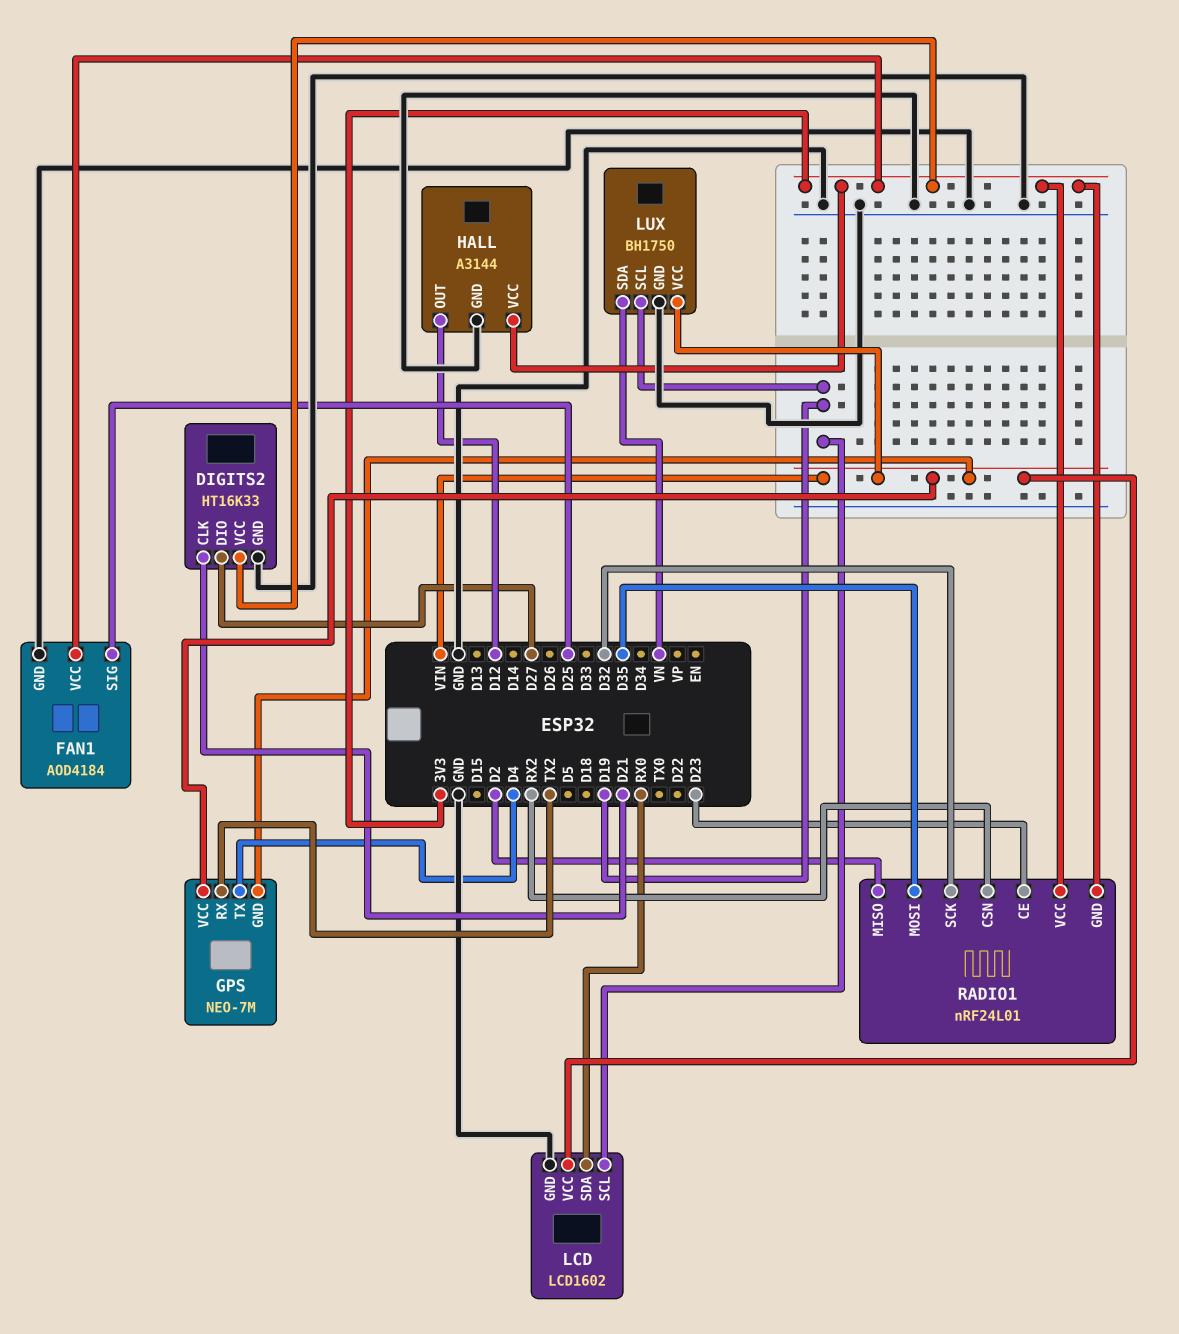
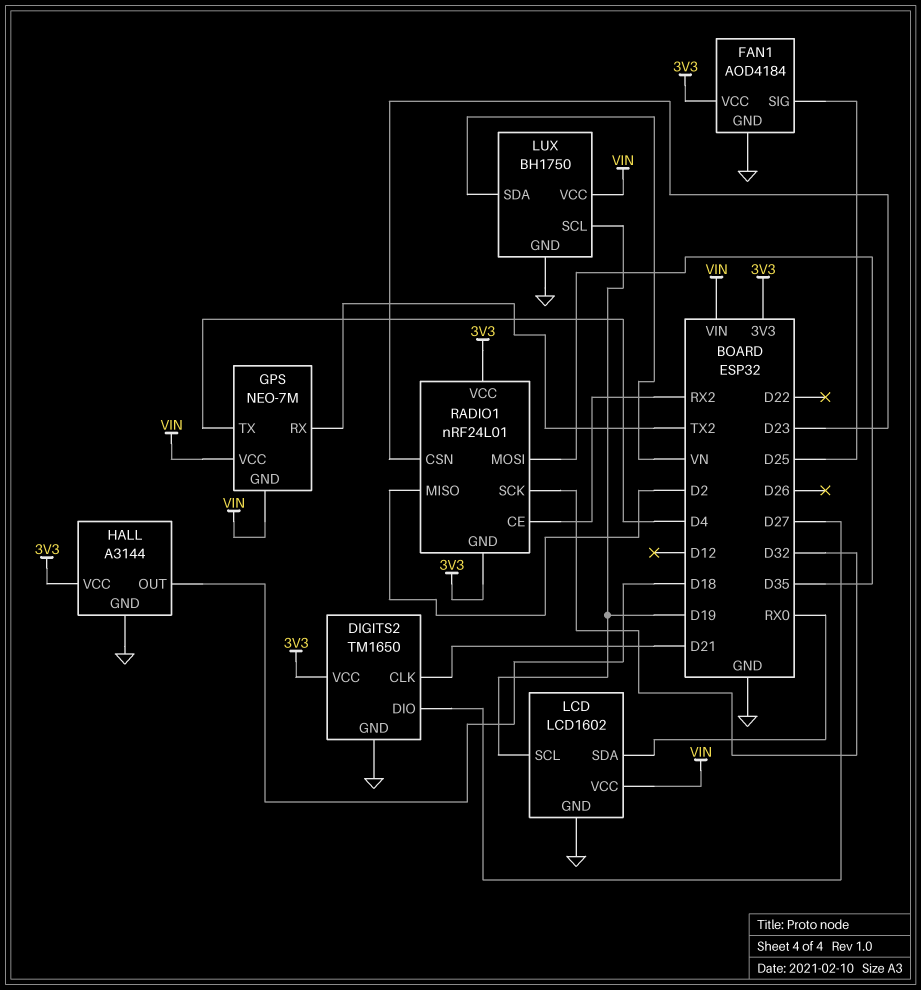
DIGITS2: HT16K33 -> TM1650
HALL pin OUT: D12 -> D18
RADIO1 pin CE: D23 -> RX2
RADIO1 pin CSN: RX2 -> D23

